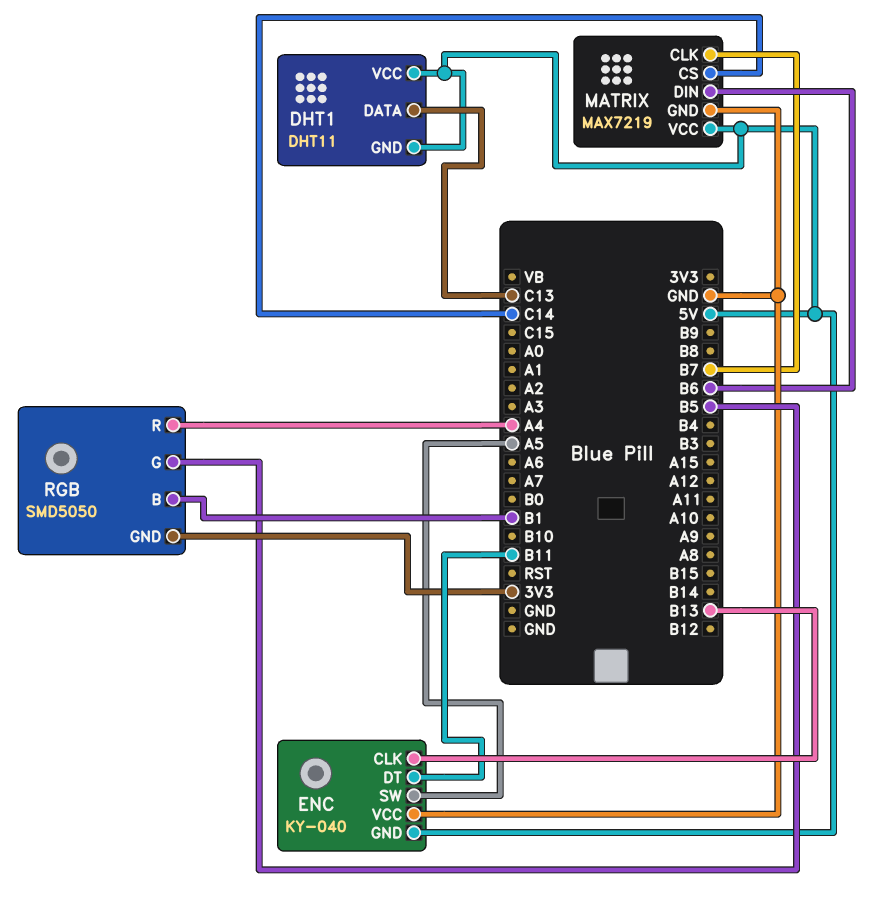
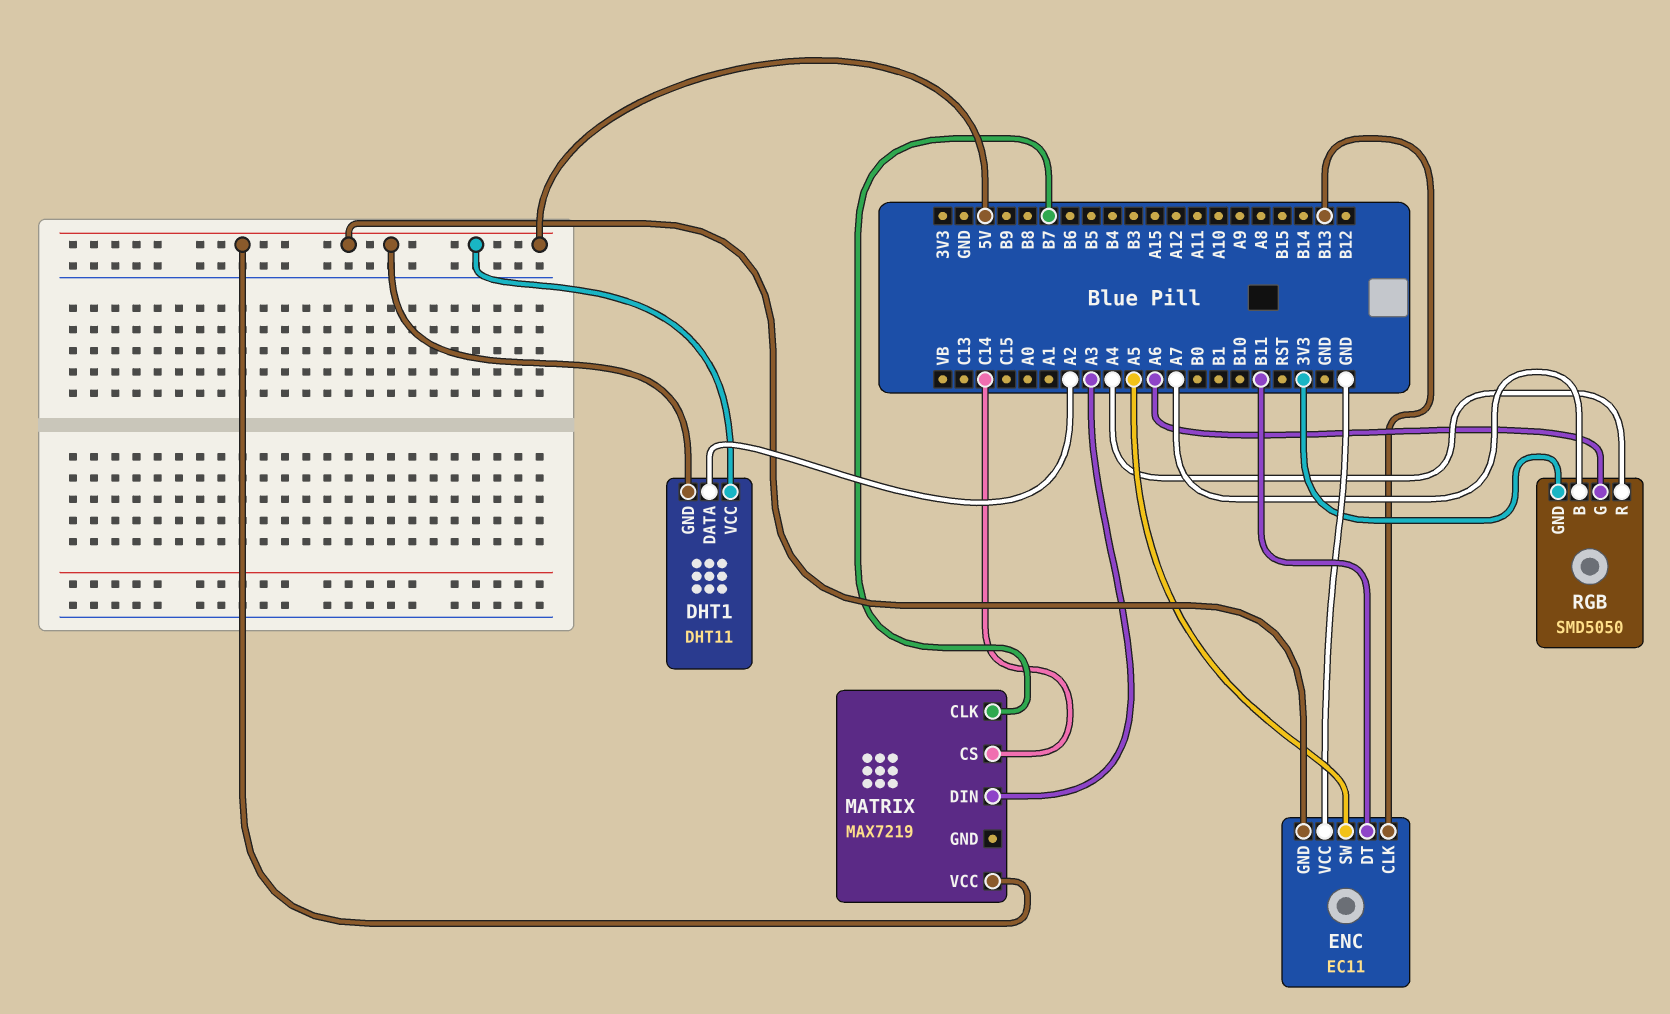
DHT1 pin DATA: C13 -> A2
ENC: KY-040 -> EC11
MATRIX pin DIN: B6 -> A3
MATRIX pin GND: GND -> none
RGB pin B: B1 -> A7
RGB pin G: B5 -> A6

